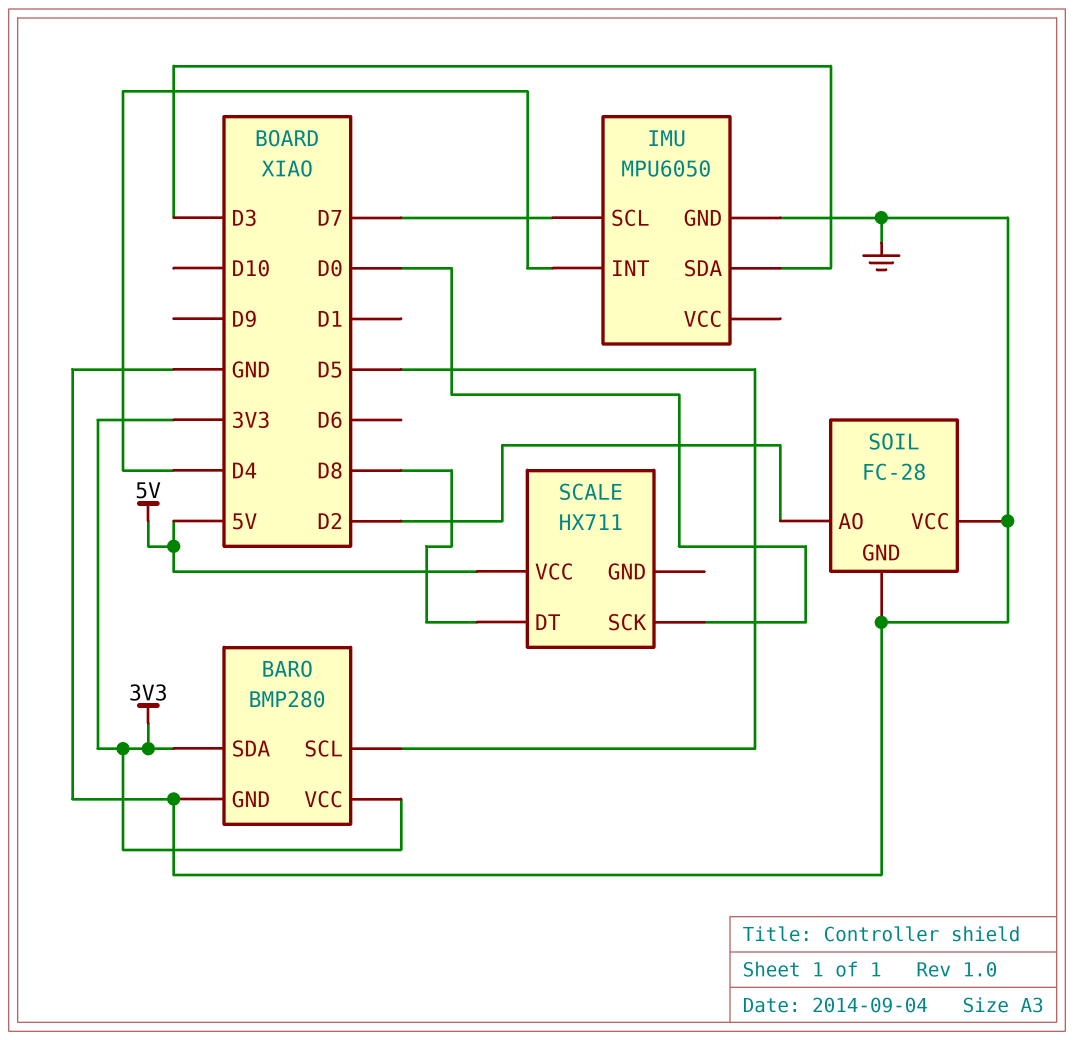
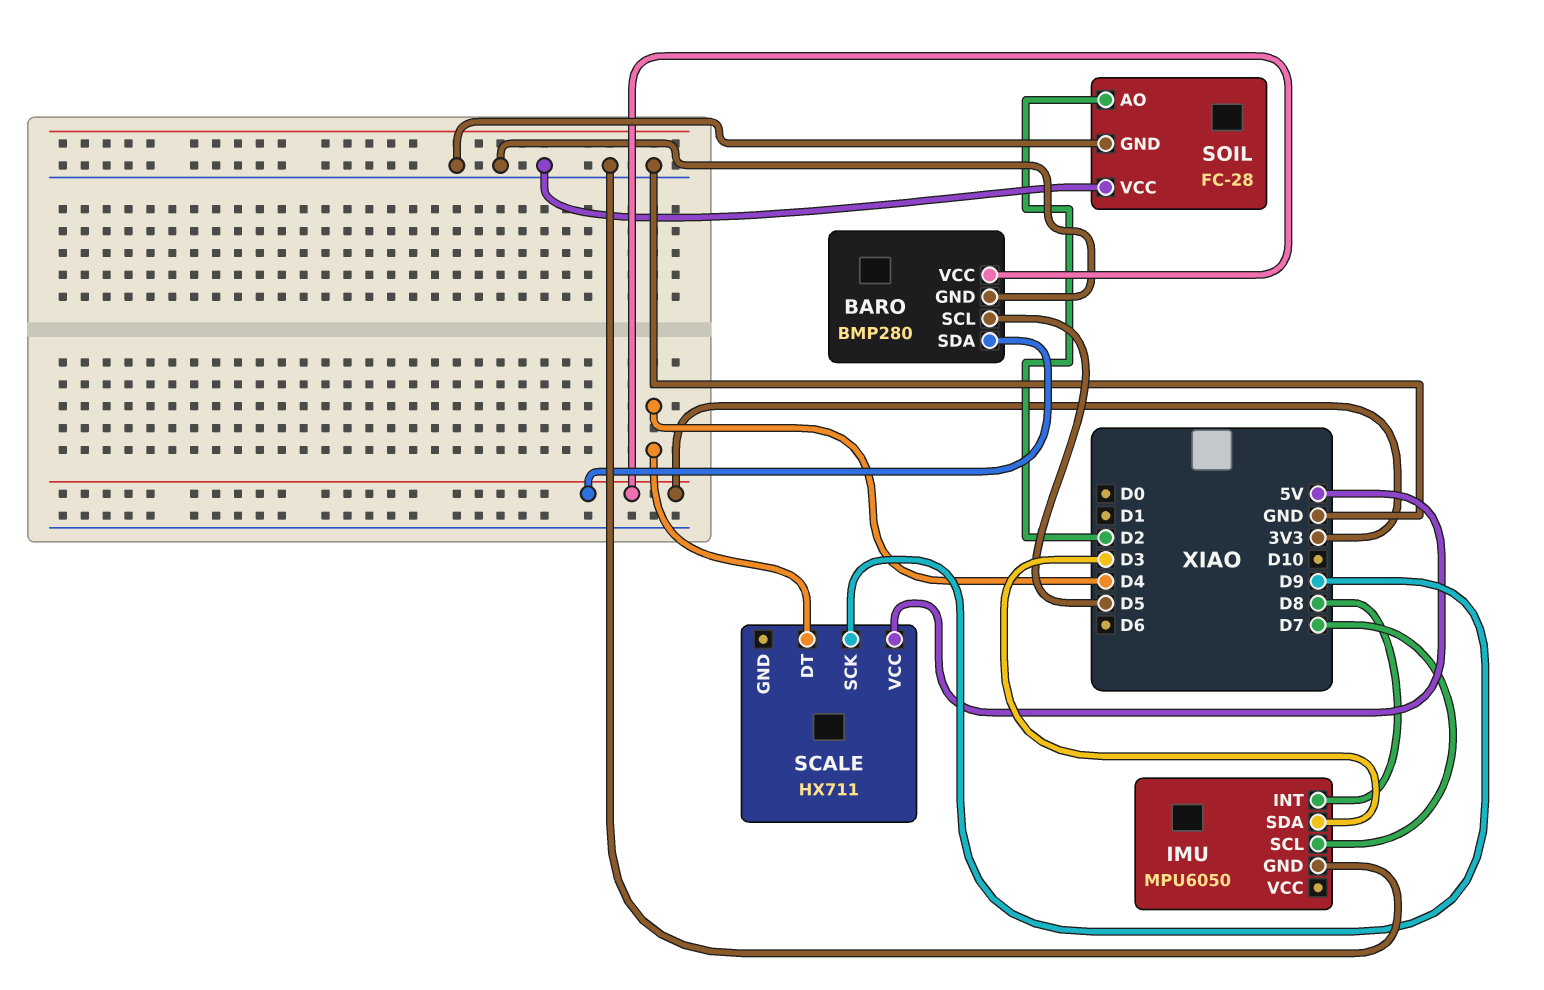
IMU pin INT: D4 -> D8
SCALE pin DT: D8 -> D4
SCALE pin SCK: D0 -> D9

